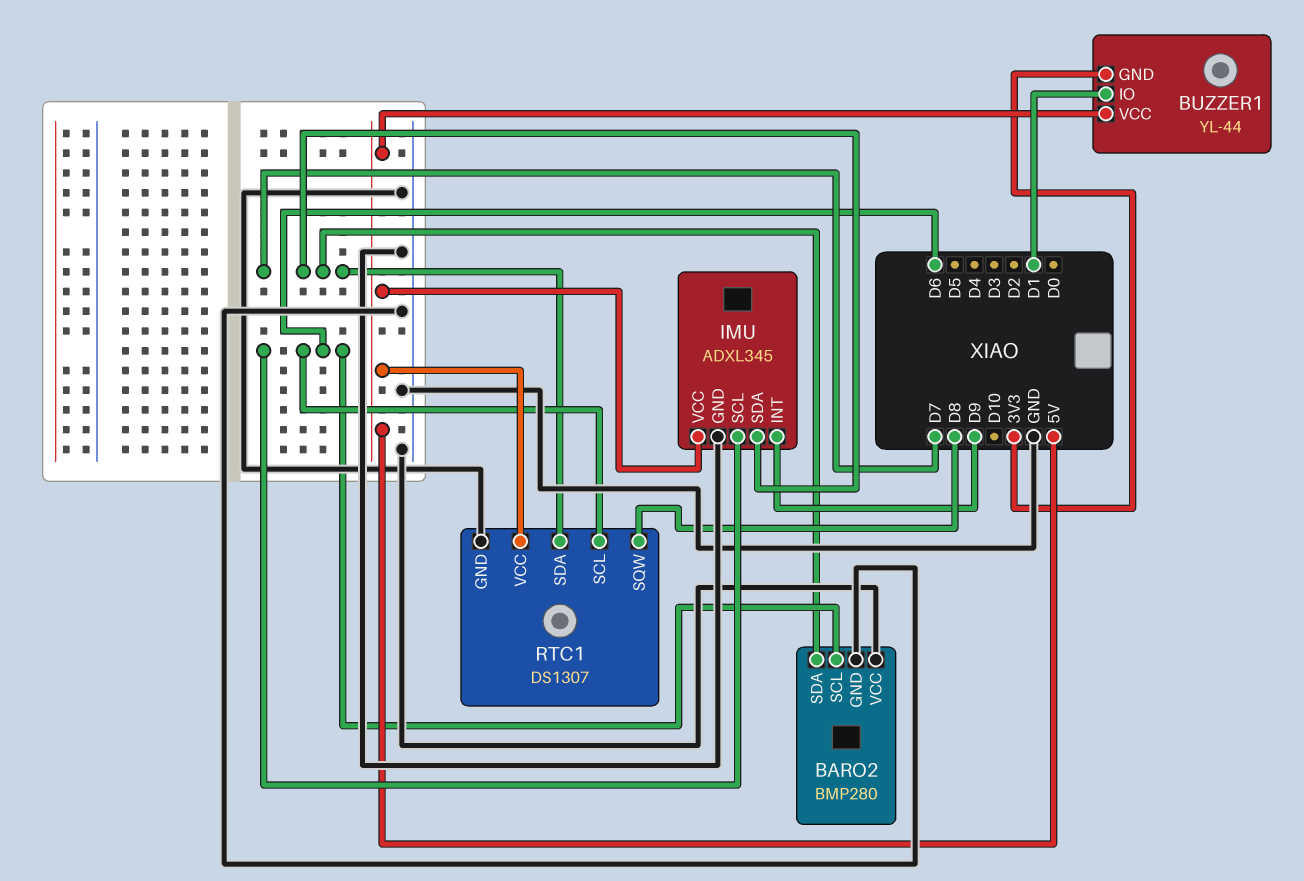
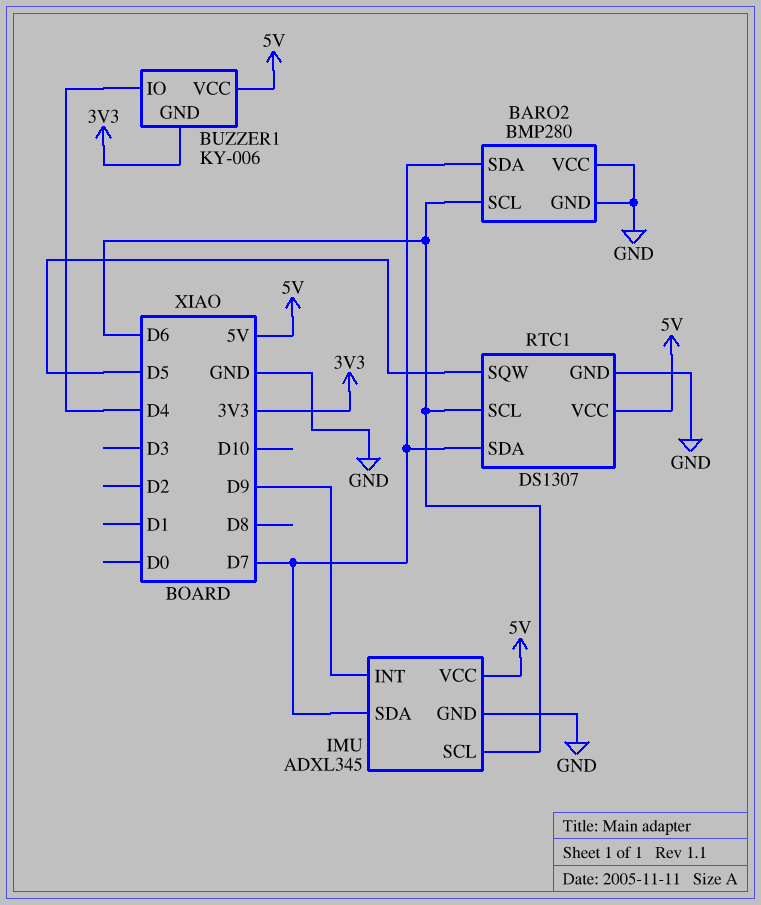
BUZZER1: YL-44 -> KY-006
BUZZER1 pin IO: D1 -> D4
RTC1 pin SQW: D8 -> D5

